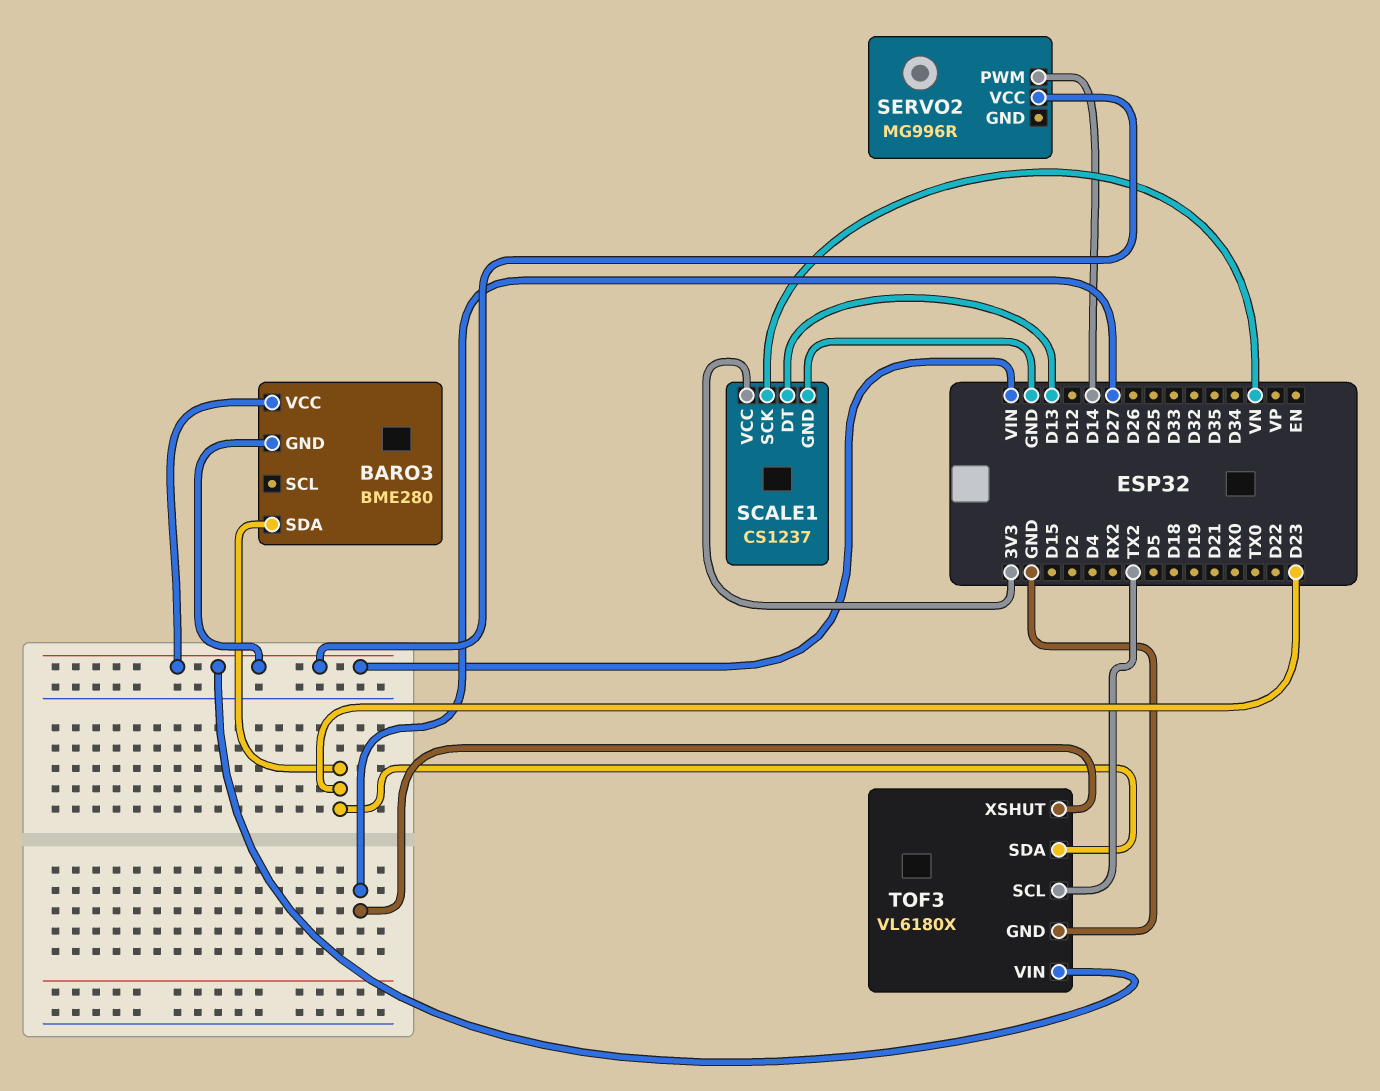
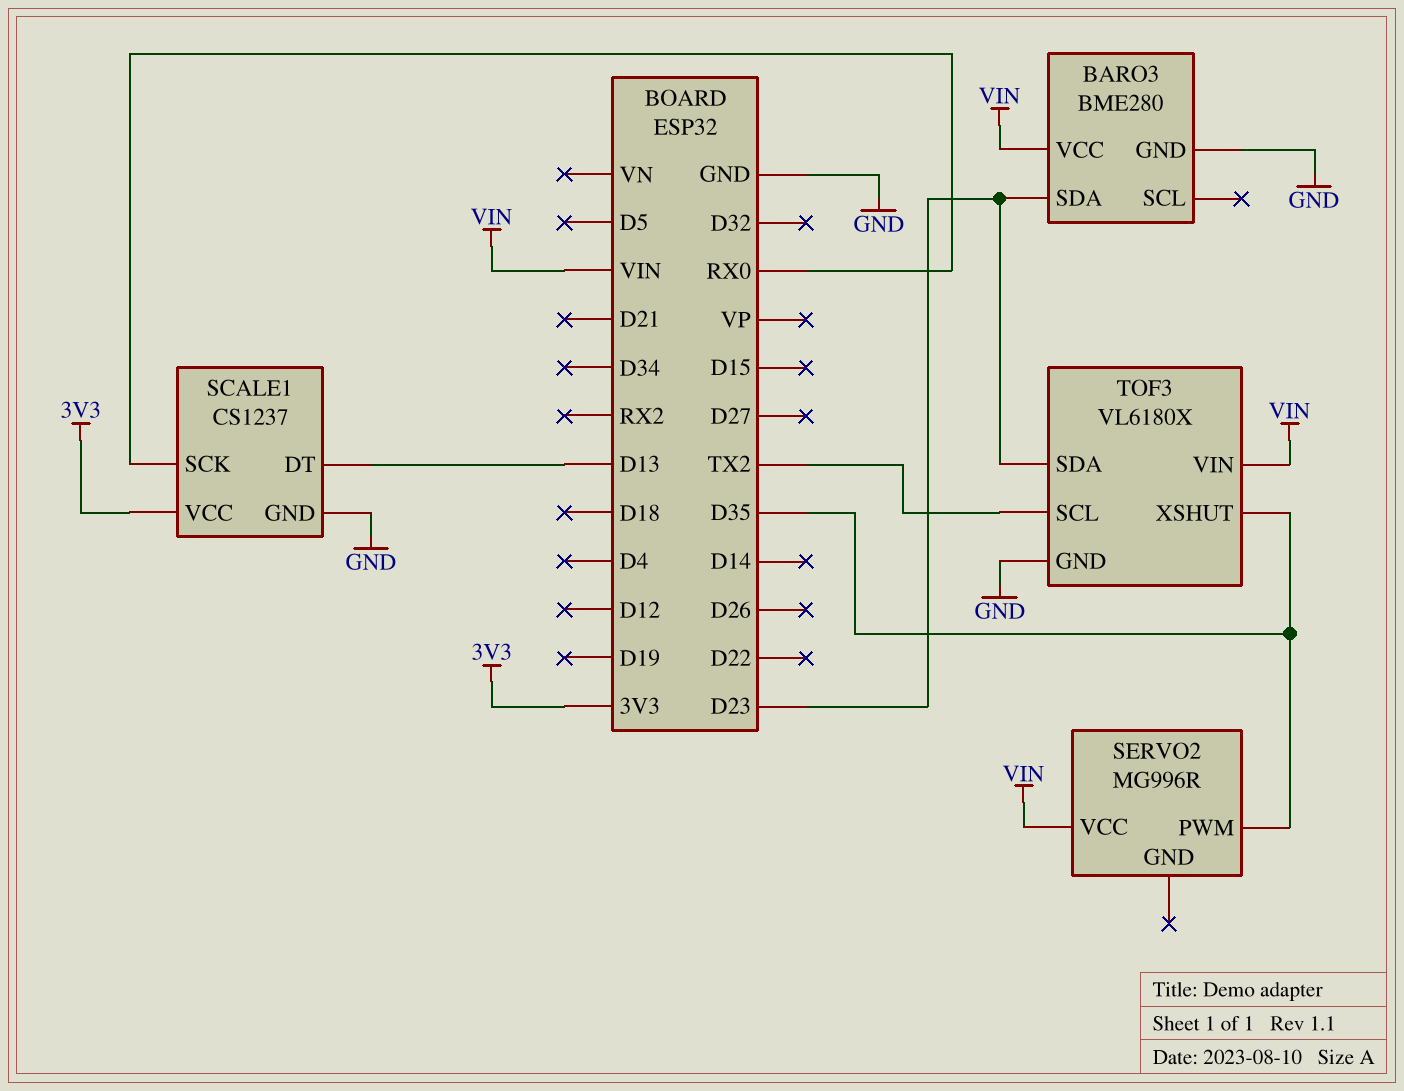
BARO3 pin GND: VIN -> GND
SCALE1 pin SCK: VN -> RX0
SERVO2 pin PWM: D14 -> D35
TOF3 pin XSHUT: D27 -> D35

